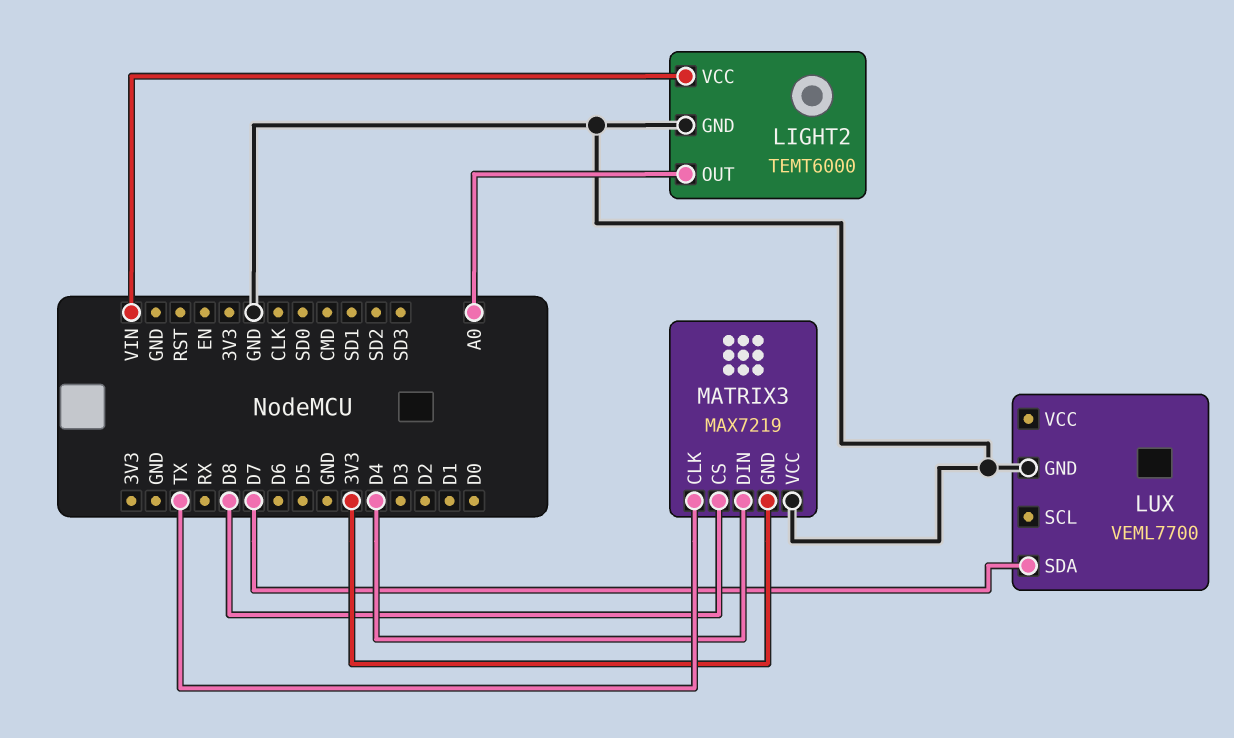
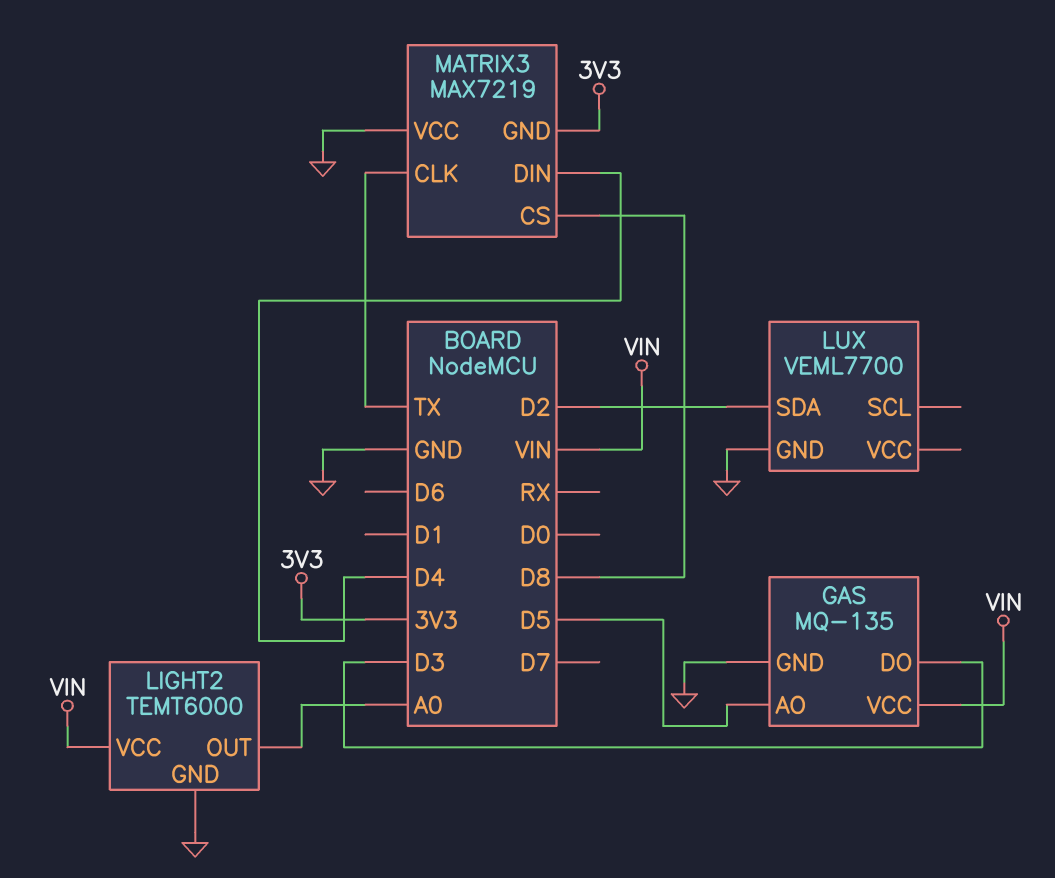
GAS: none -> MQ-135
GAS pin AO: none -> D5
GAS pin DO: none -> D3
GAS pin GND: none -> GND
GAS pin VCC: none -> VIN
LUX pin SDA: D7 -> D2

